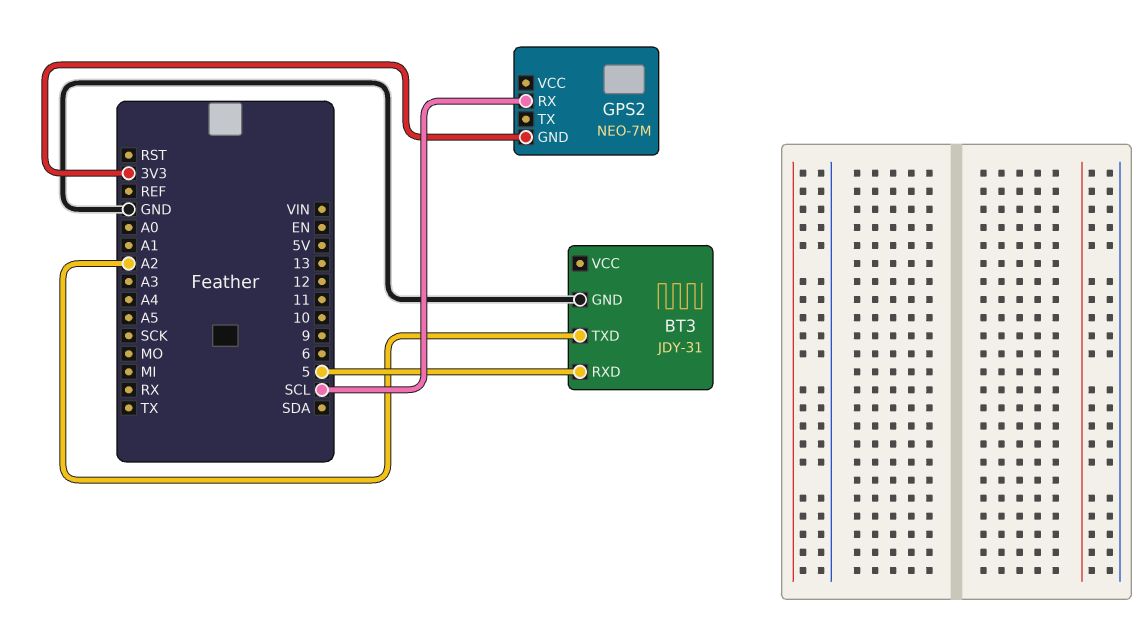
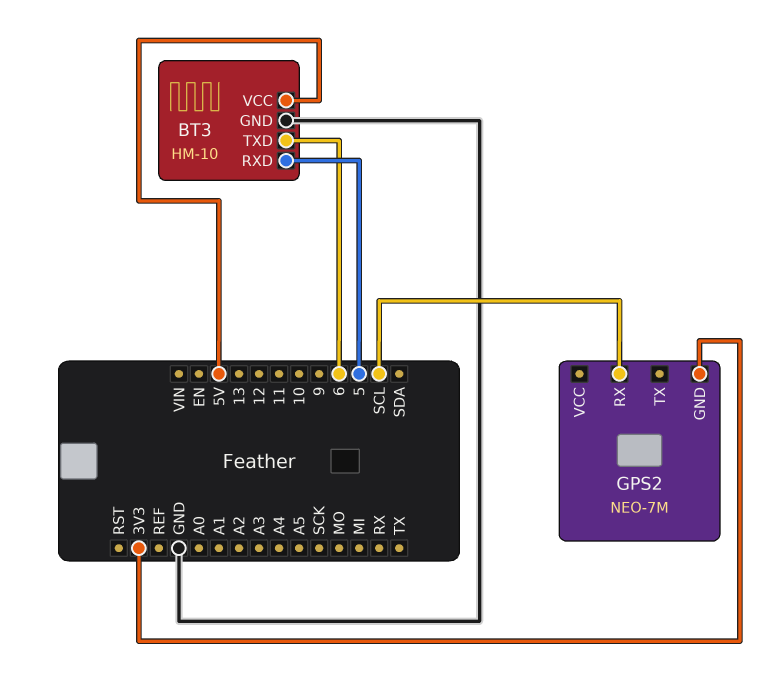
BT3: JDY-31 -> HM-10
BT3 pin TXD: A2 -> 6
BT3 pin VCC: none -> 5V

